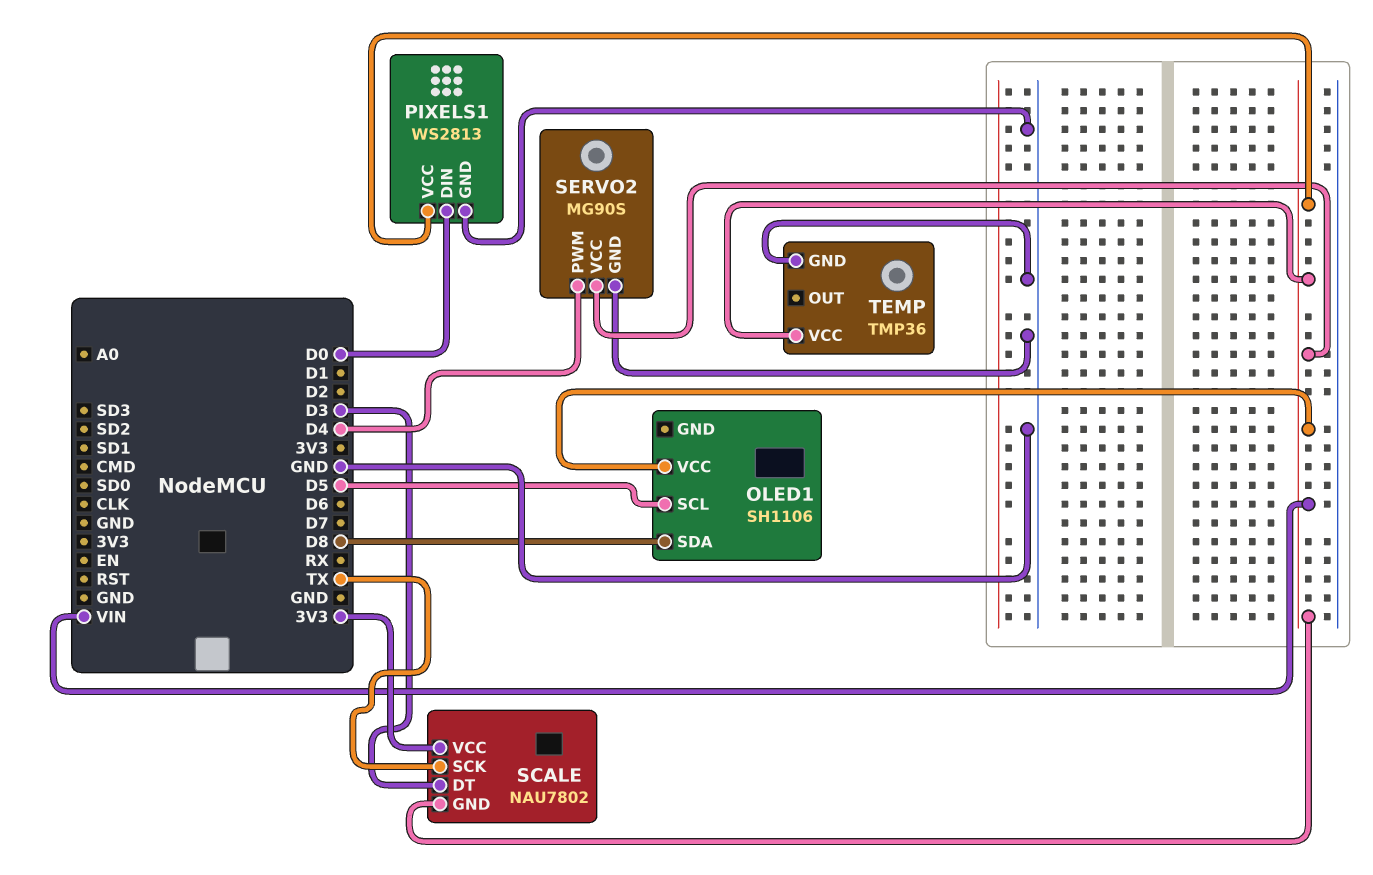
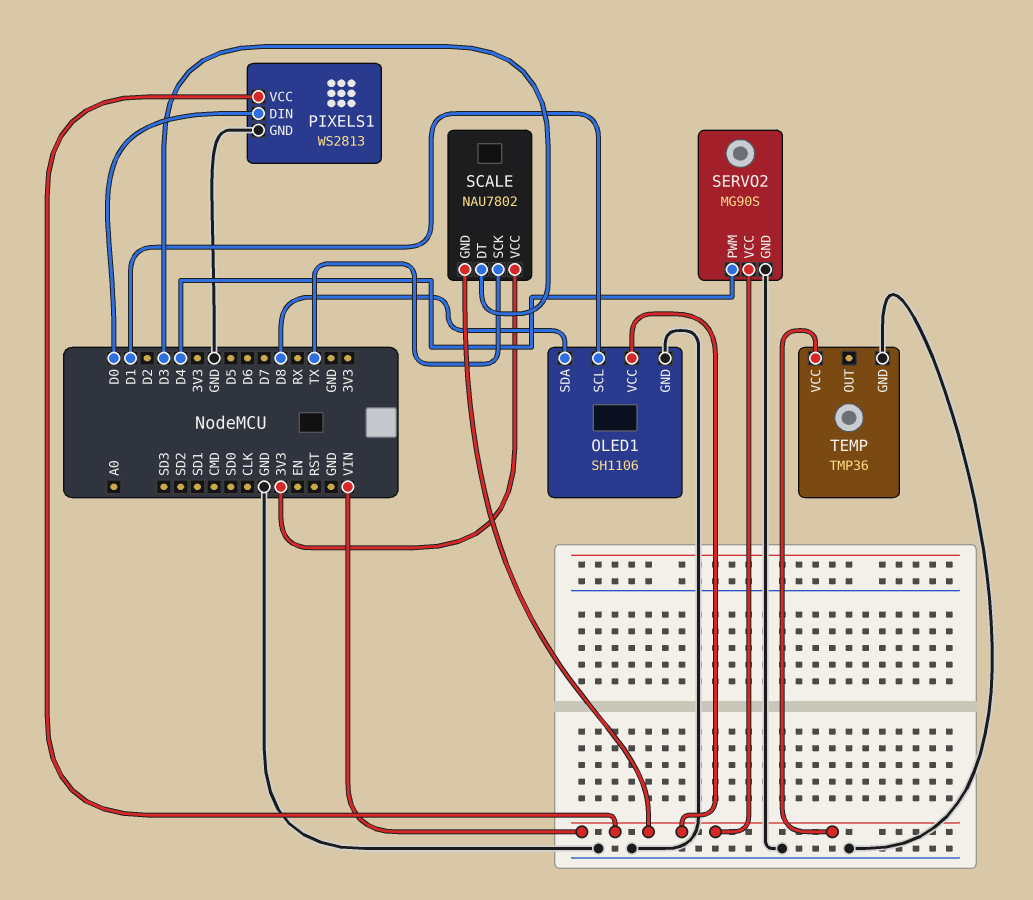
OLED1 pin GND: none -> GND
OLED1 pin SCL: D5 -> D1

